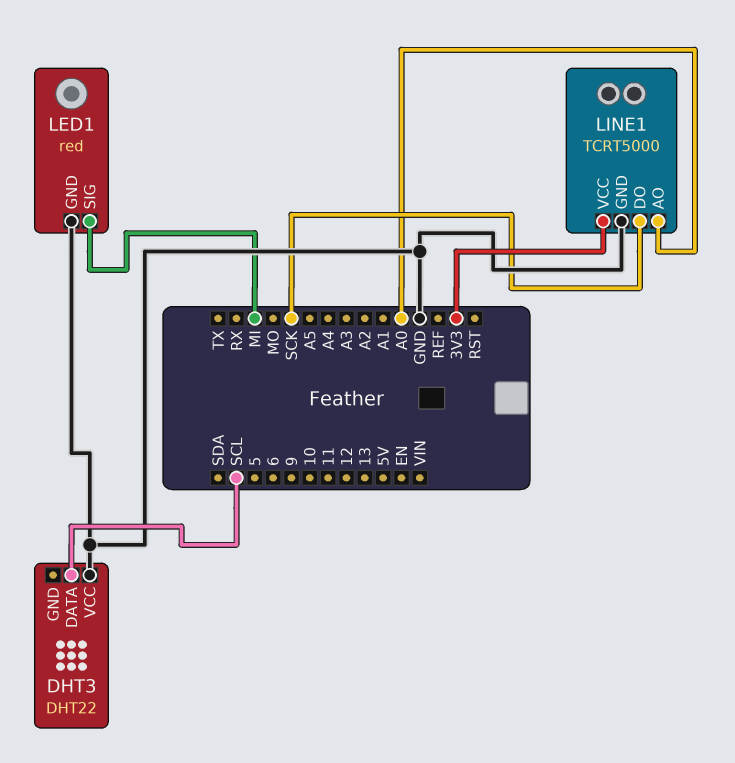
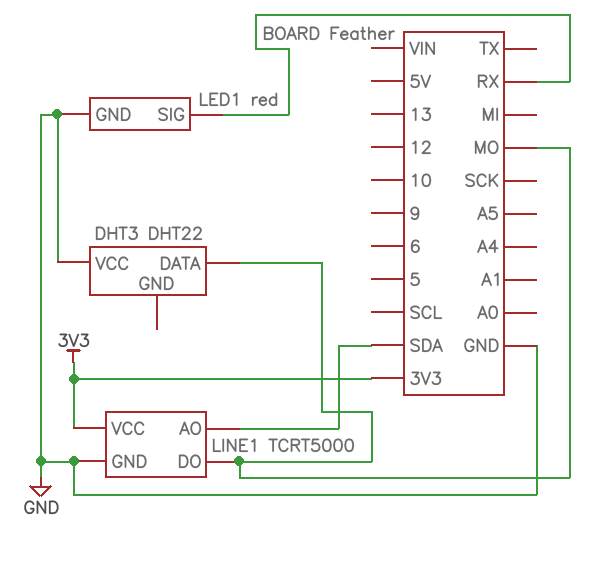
DHT3 pin DATA: SCL -> MO
LED1 pin SIG: MI -> RX
LINE1 pin AO: A0 -> SDA
LINE1 pin DO: SCK -> MO

